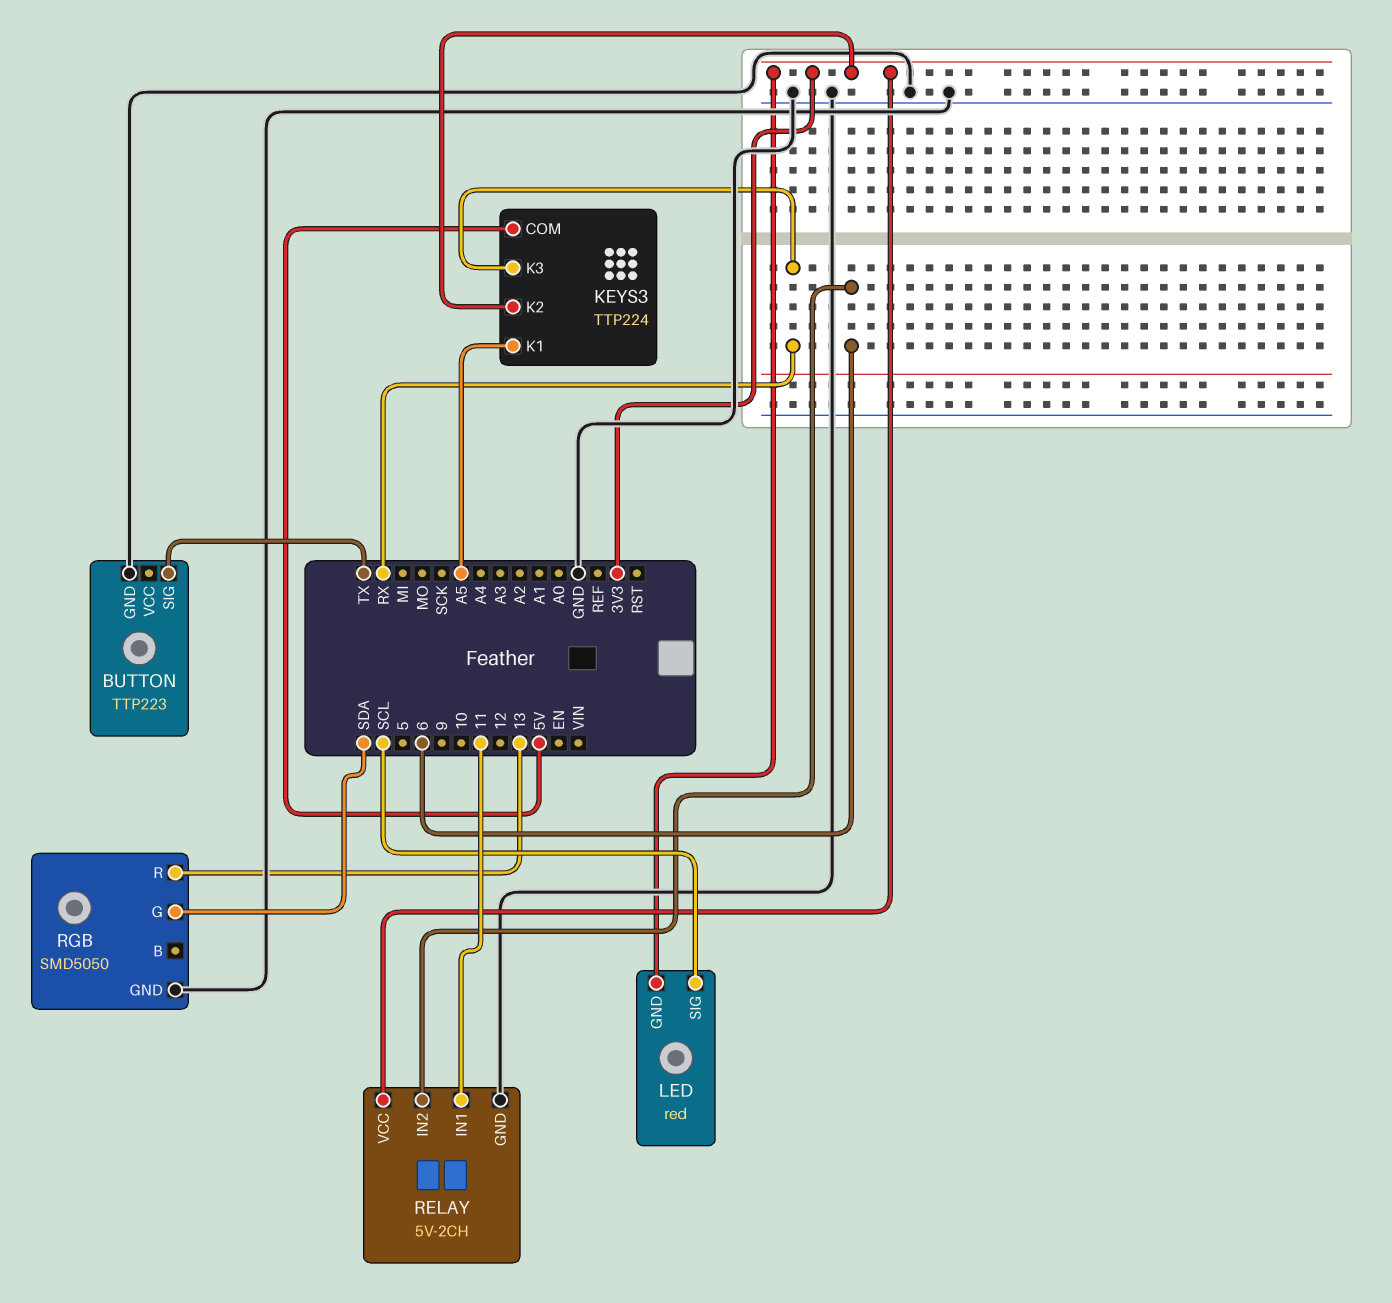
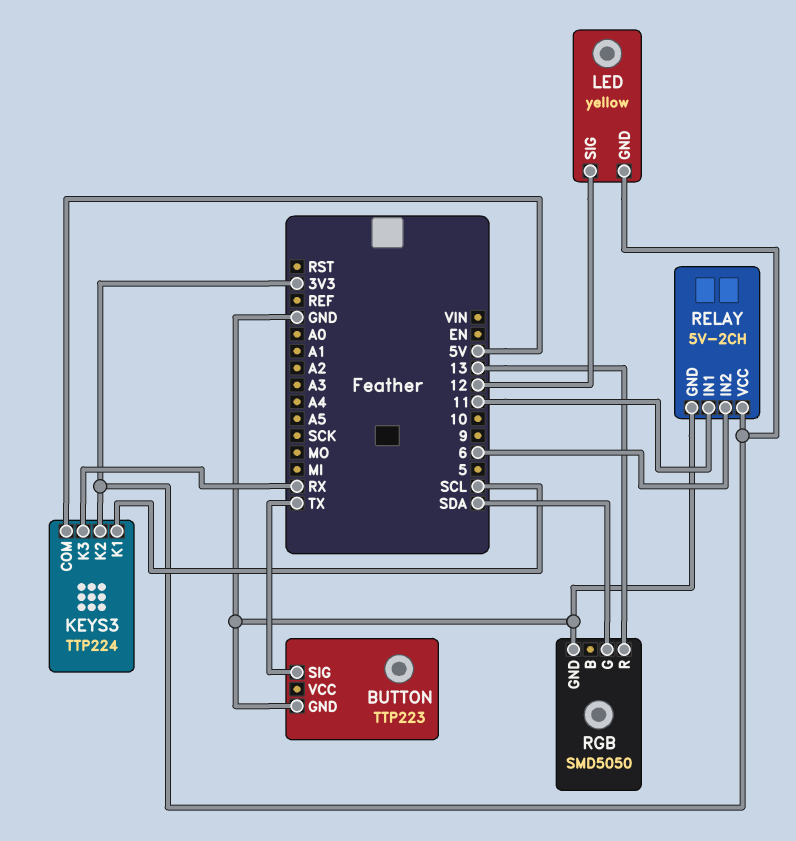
KEYS3 pin K1: A5 -> SCL
LED: red -> yellow
LED pin SIG: SCL -> 12

